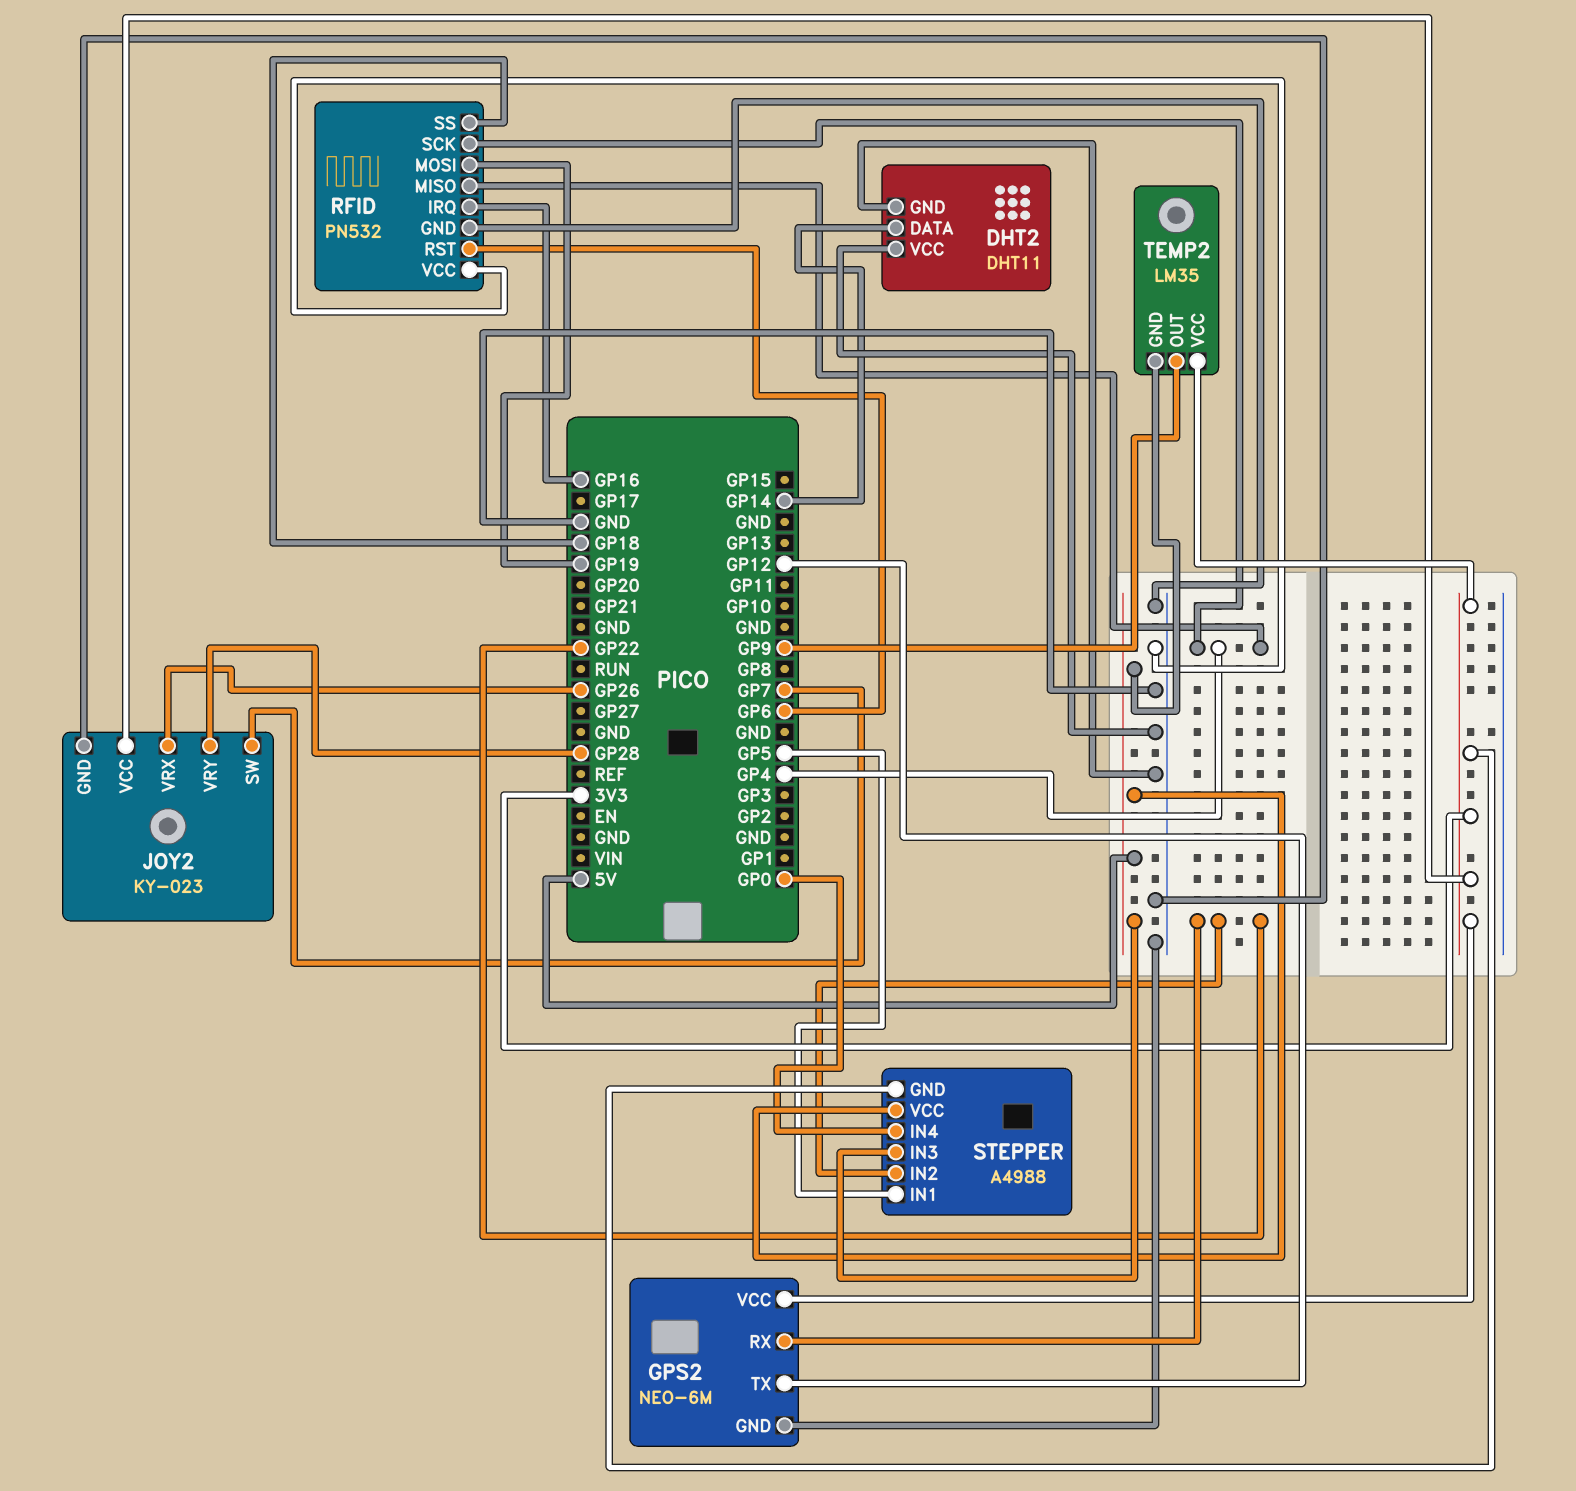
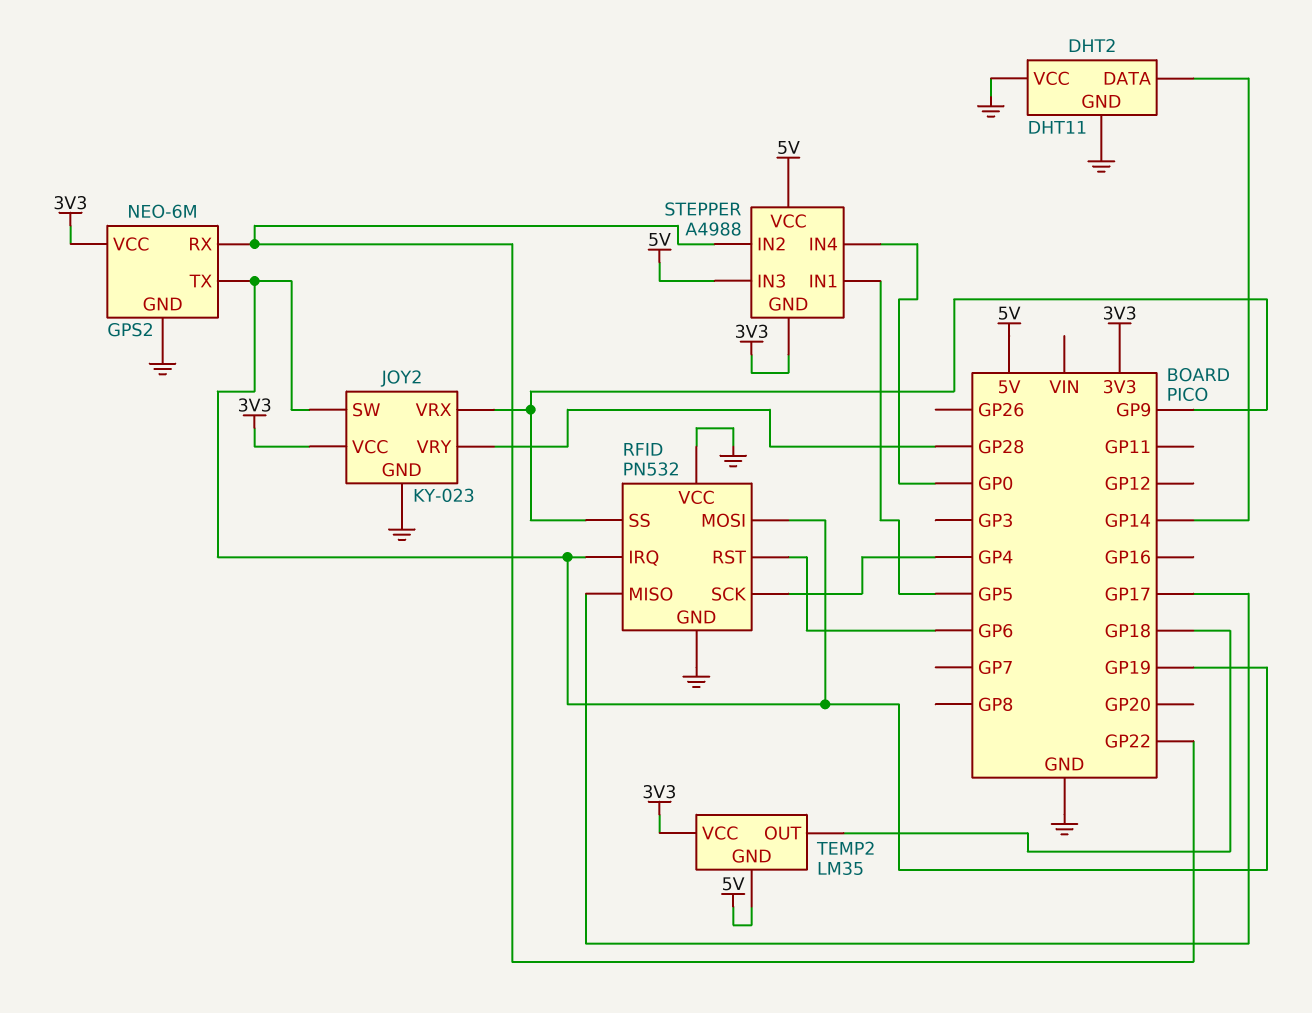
GPS2 pin TX: GP12 -> GP19
JOY2 pin SW: GP7 -> GP19
JOY2 pin VRX: GP26 -> GP9
RFID pin IRQ: GP16 -> GP19
RFID pin MISO: GP4 -> GP17
RFID pin SS: GP18 -> GP9
TEMP2 pin OUT: GP9 -> GP18

